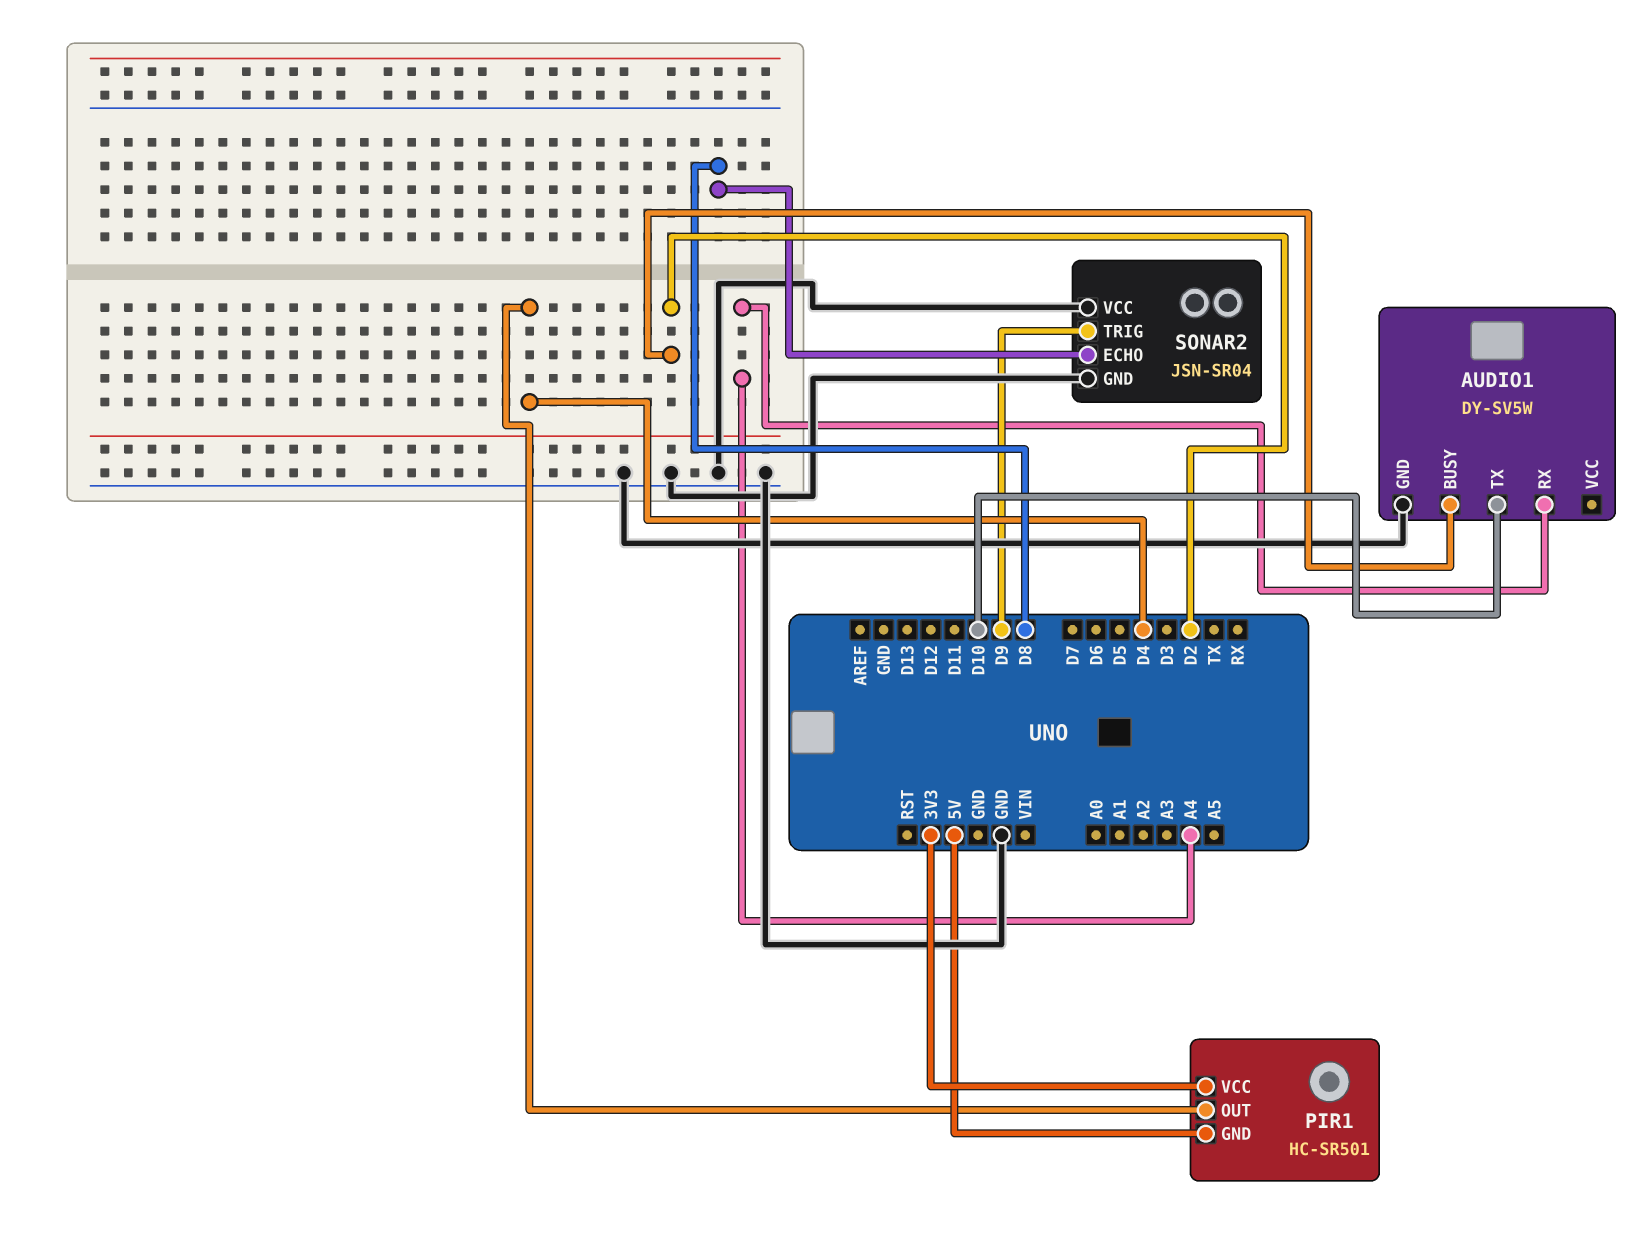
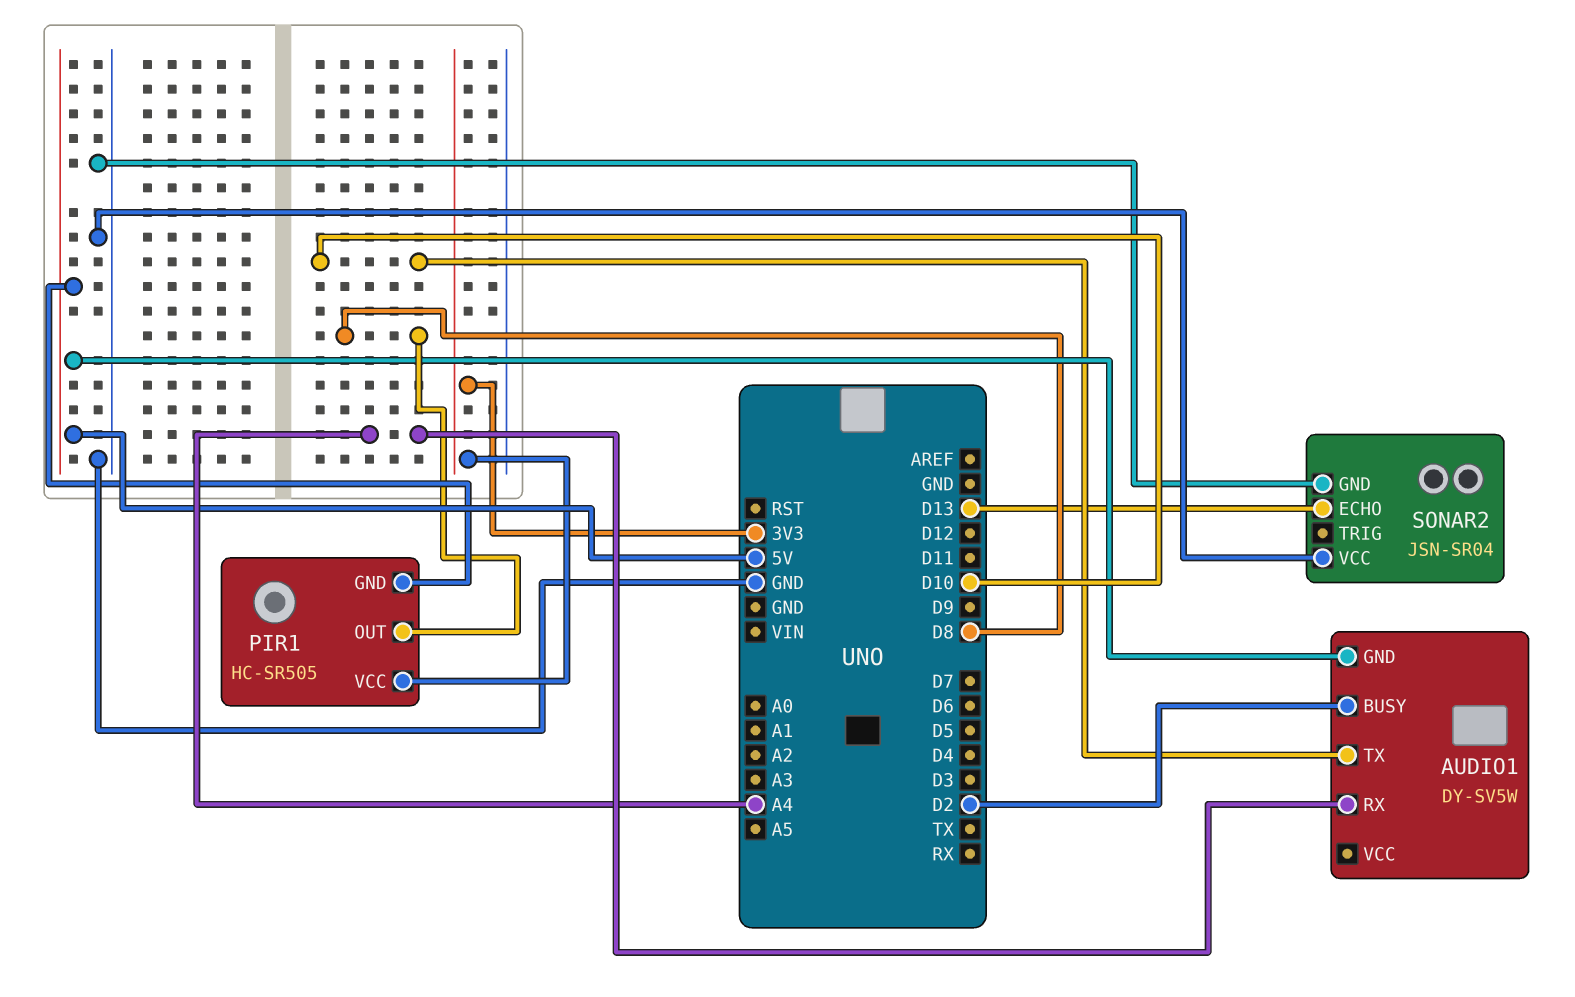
AUDIO1 pin GND: GND -> 5V
PIR1: HC-SR501 -> HC-SR505
PIR1 pin OUT: D4 -> D8
SONAR2 pin ECHO: D8 -> D13
SONAR2 pin TRIG: D9 -> none

